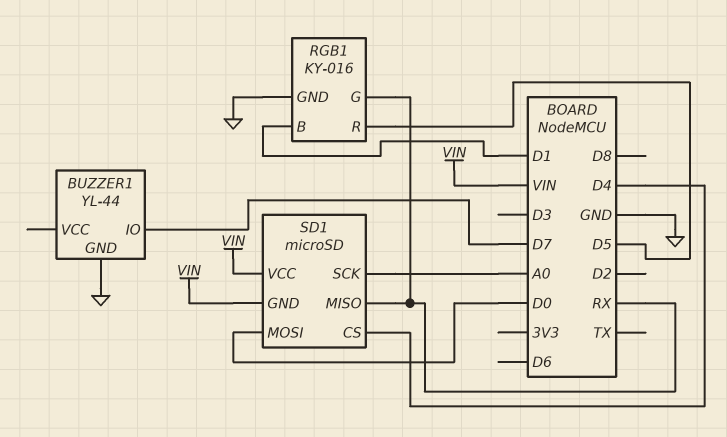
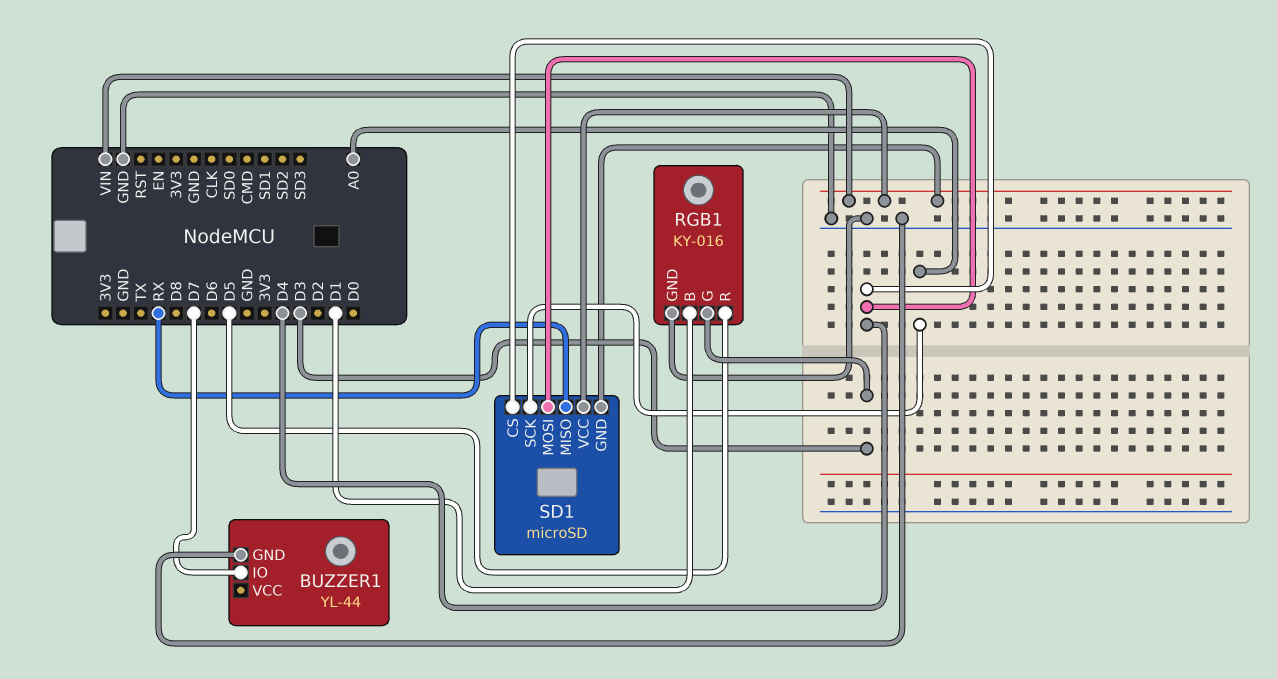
RGB1 pin G: RX -> D3
SD1 pin MOSI: D0 -> D4

